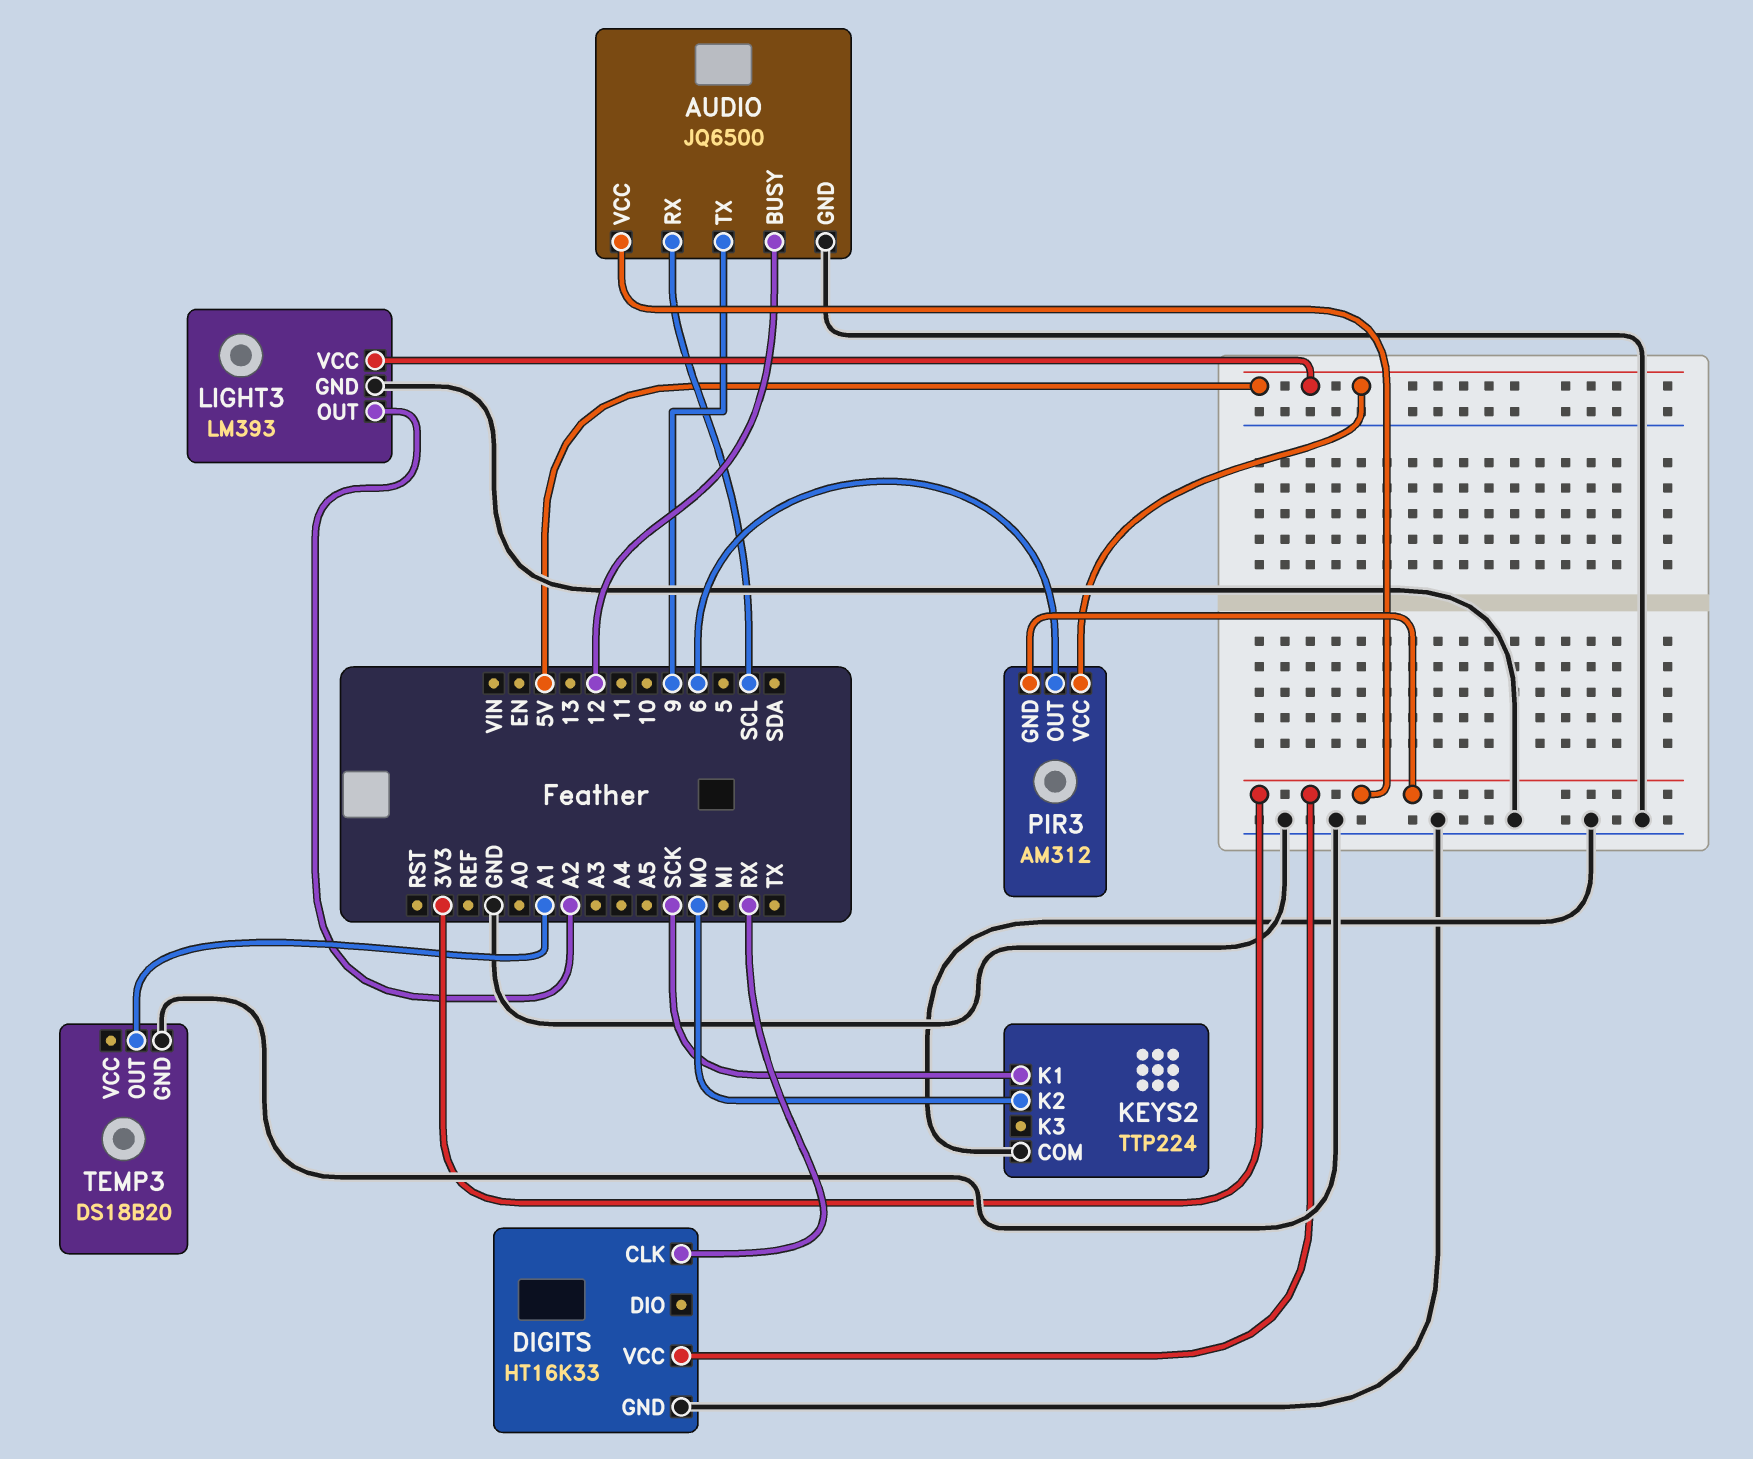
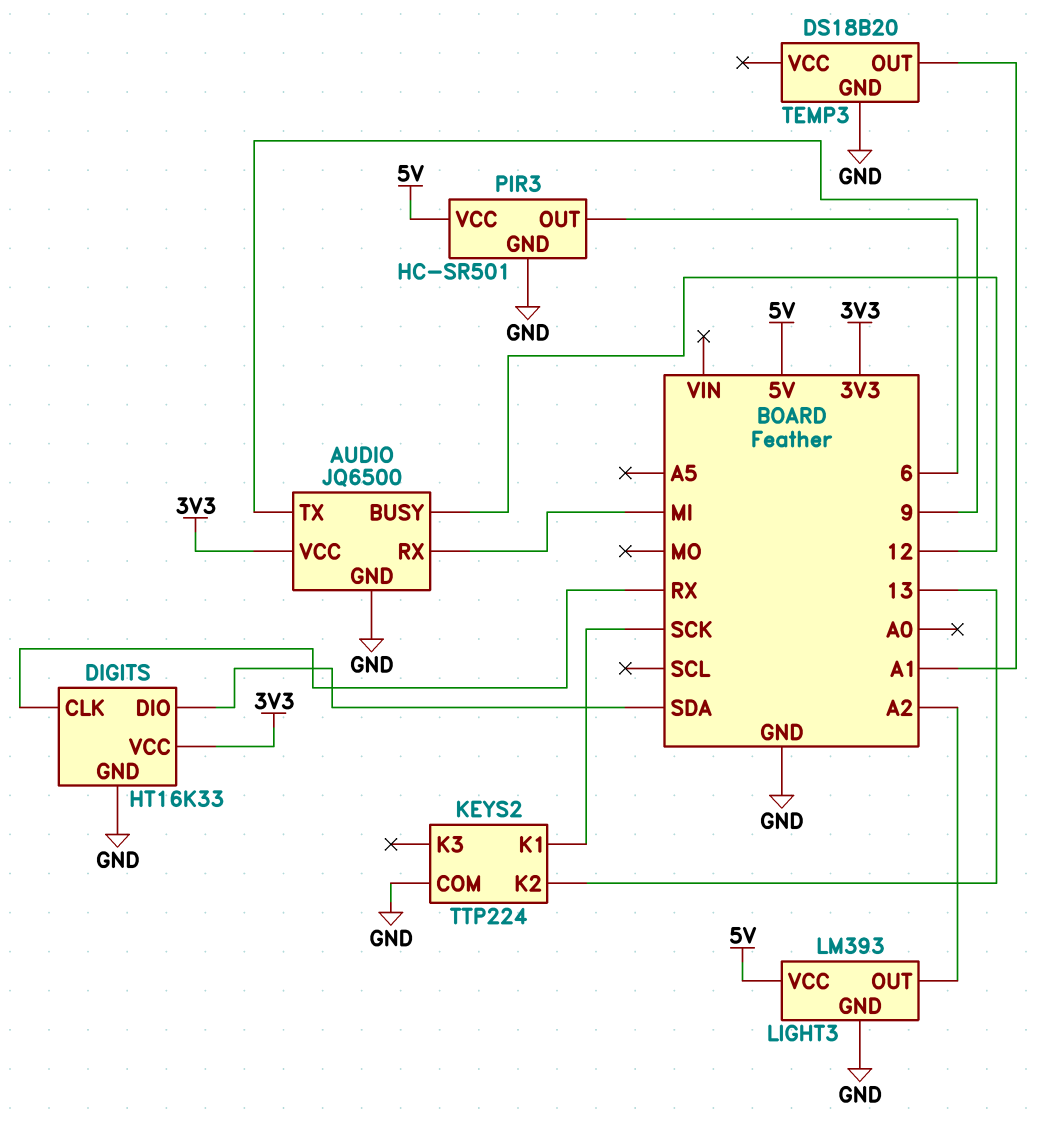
AUDIO pin RX: SCL -> MI
DIGITS pin DIO: none -> SDA
KEYS2 pin K2: MO -> 13
PIR3: AM312 -> HC-SR501
PIR3 pin GND: 3V3 -> GND

